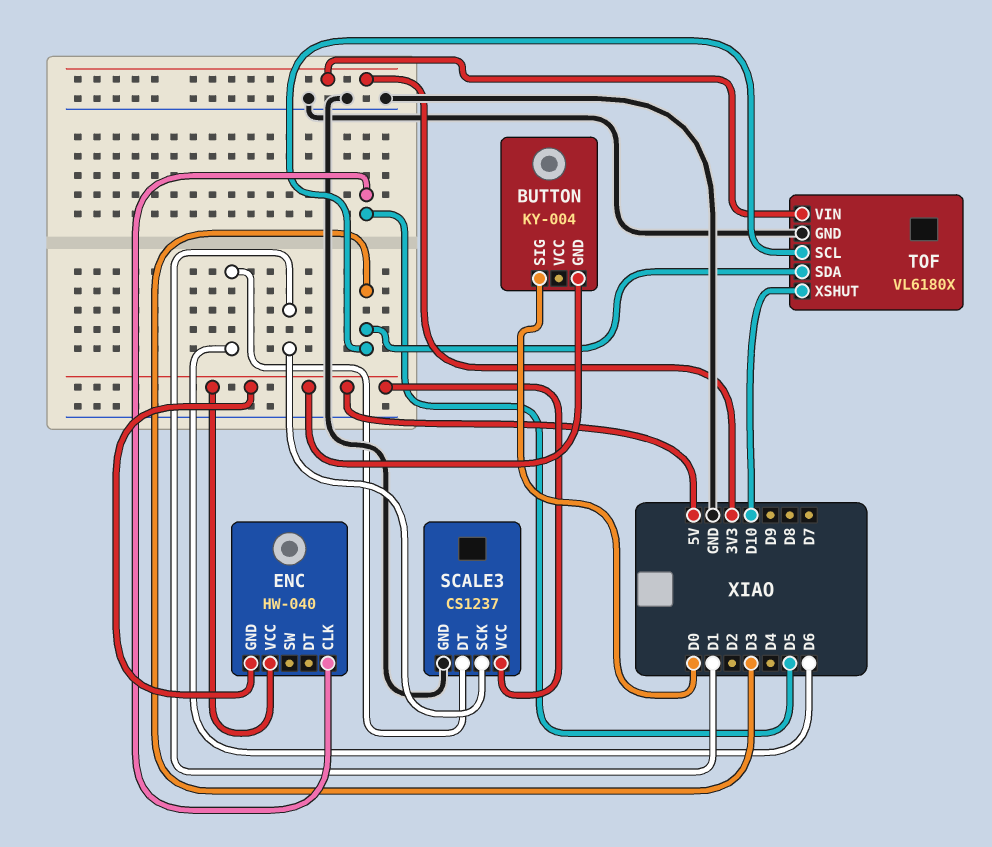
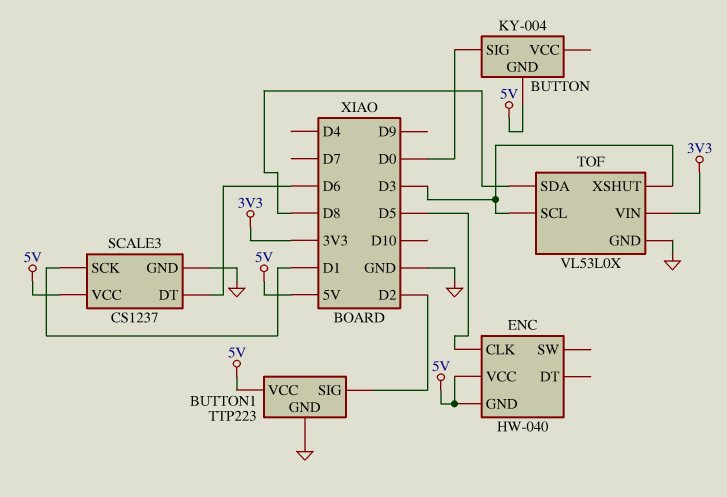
BUTTON1: none -> TTP223
BUTTON1 pin GND: none -> GND
BUTTON1 pin SIG: none -> D2
BUTTON1 pin VCC: none -> 5V
TOF: VL6180X -> VL53L0X
TOF pin SDA: D3 -> D8
TOF pin XSHUT: D10 -> D3

